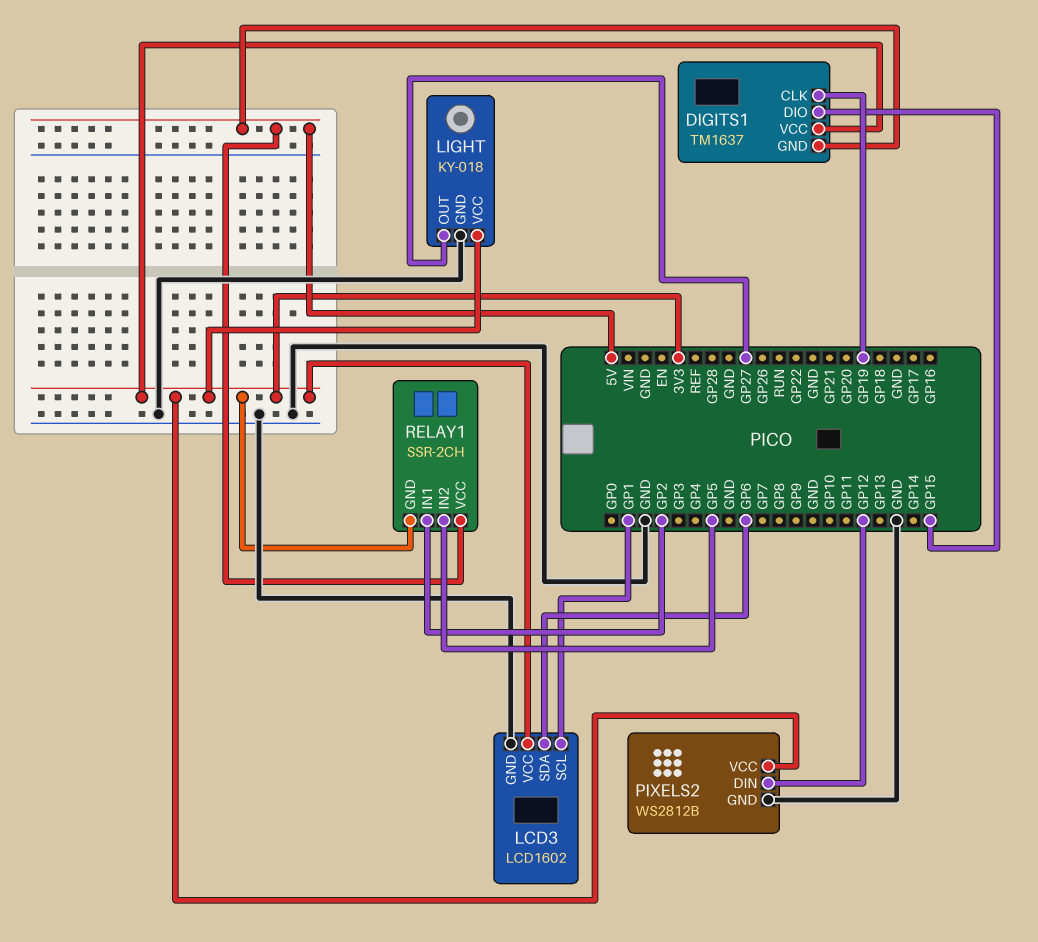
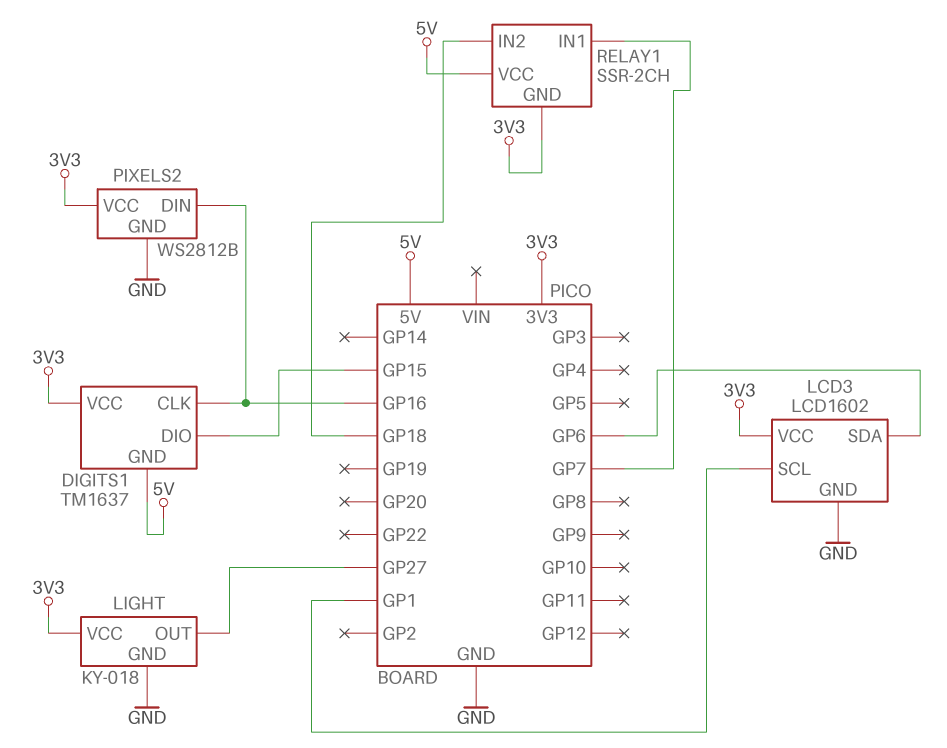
DIGITS1 pin CLK: GP19 -> GP16
PIXELS2 pin DIN: GP12 -> GP16
RELAY1 pin IN1: GP2 -> GP7
RELAY1 pin IN2: GP5 -> GP18

